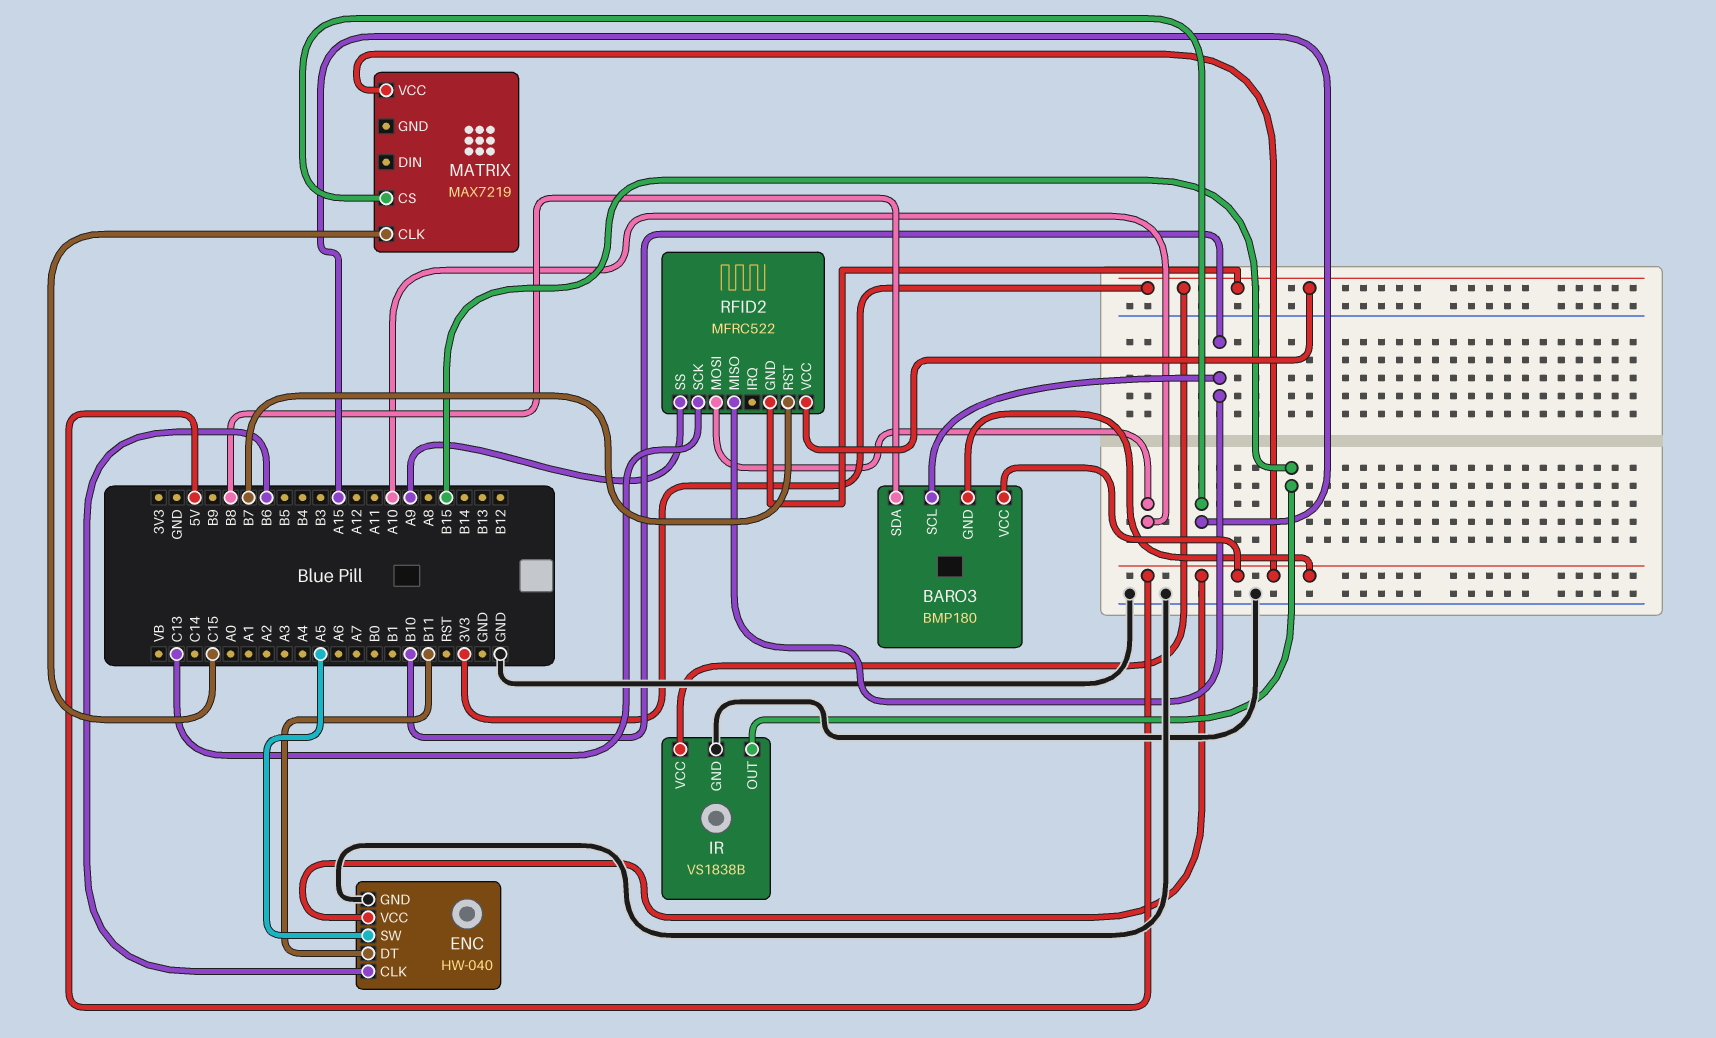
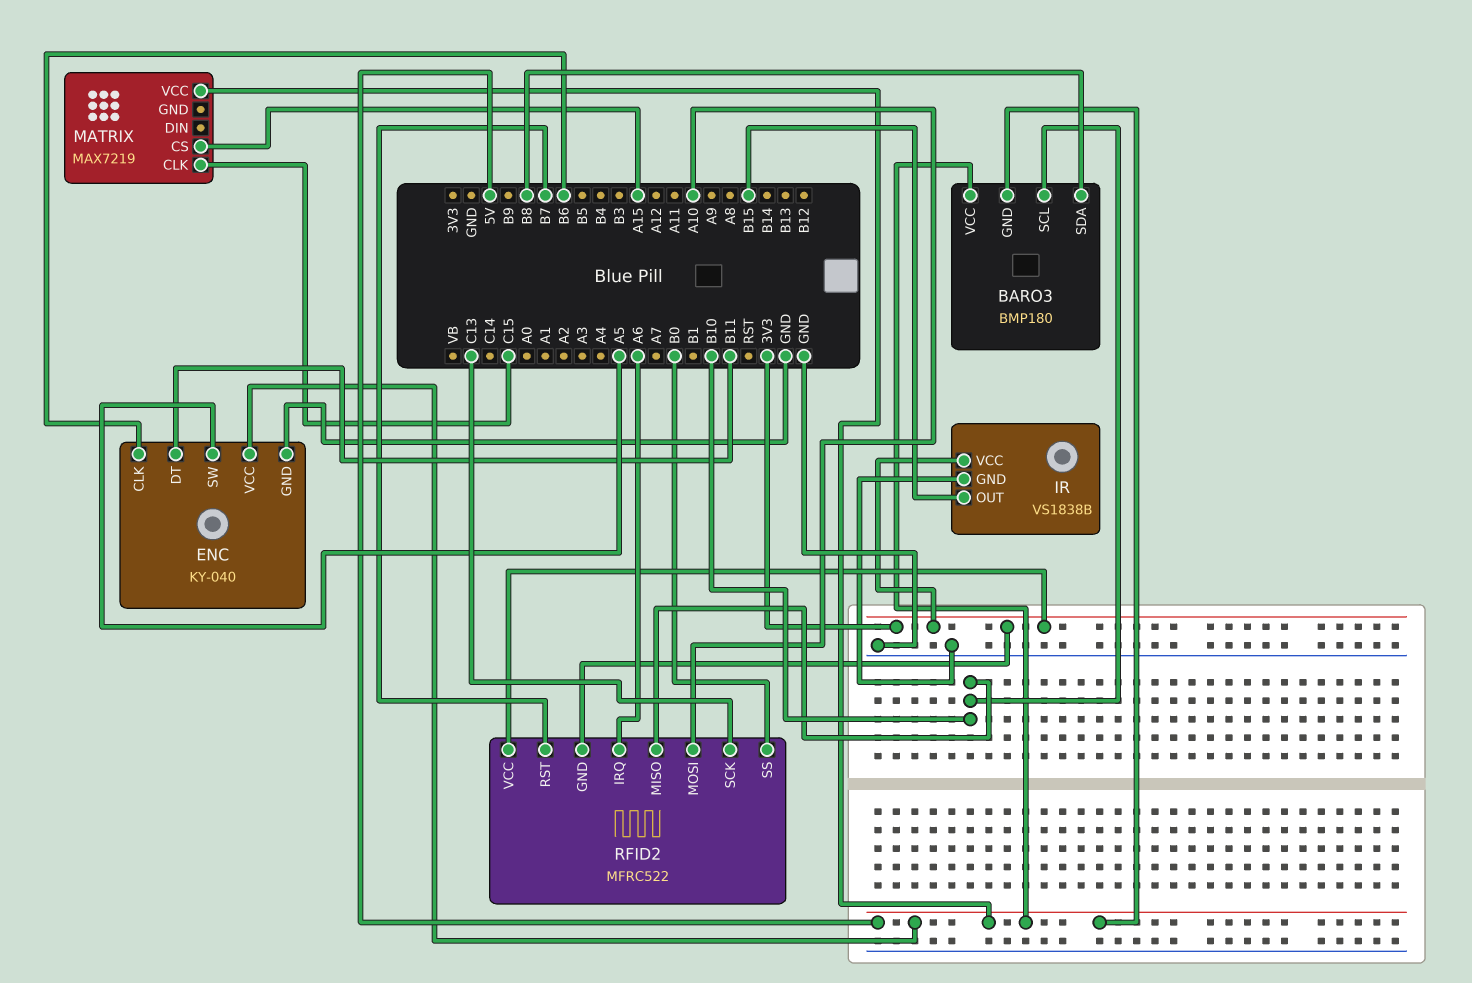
ENC: HW-040 -> KY-040
RFID2 pin IRQ: none -> A6
RFID2 pin SS: A9 -> B0

